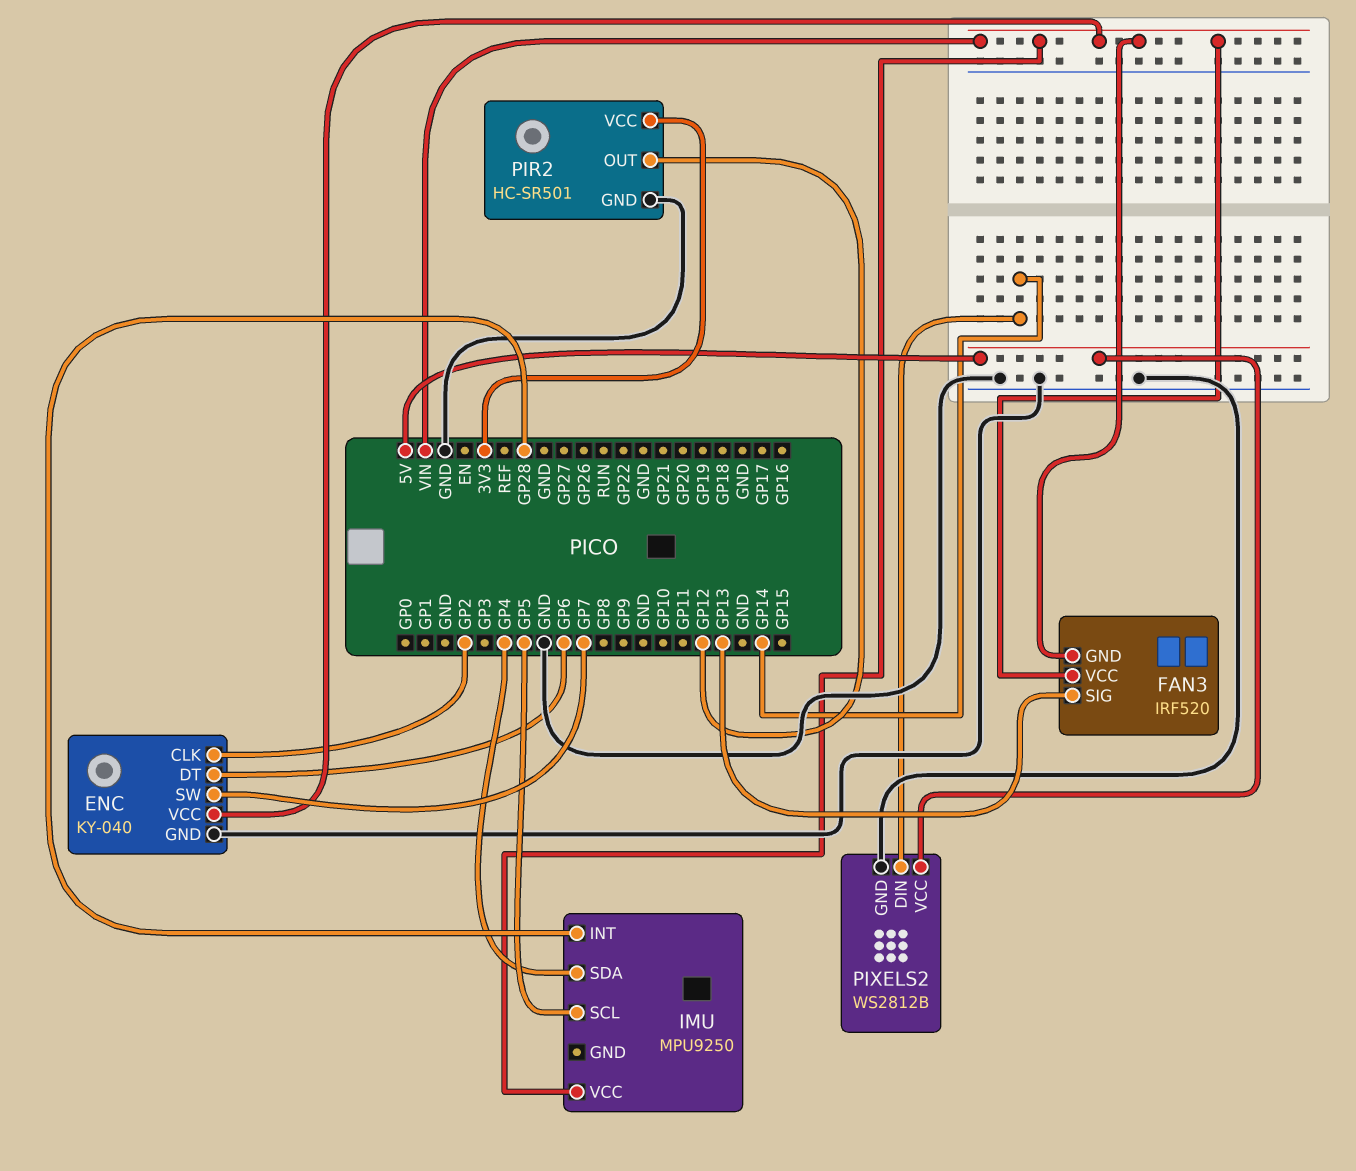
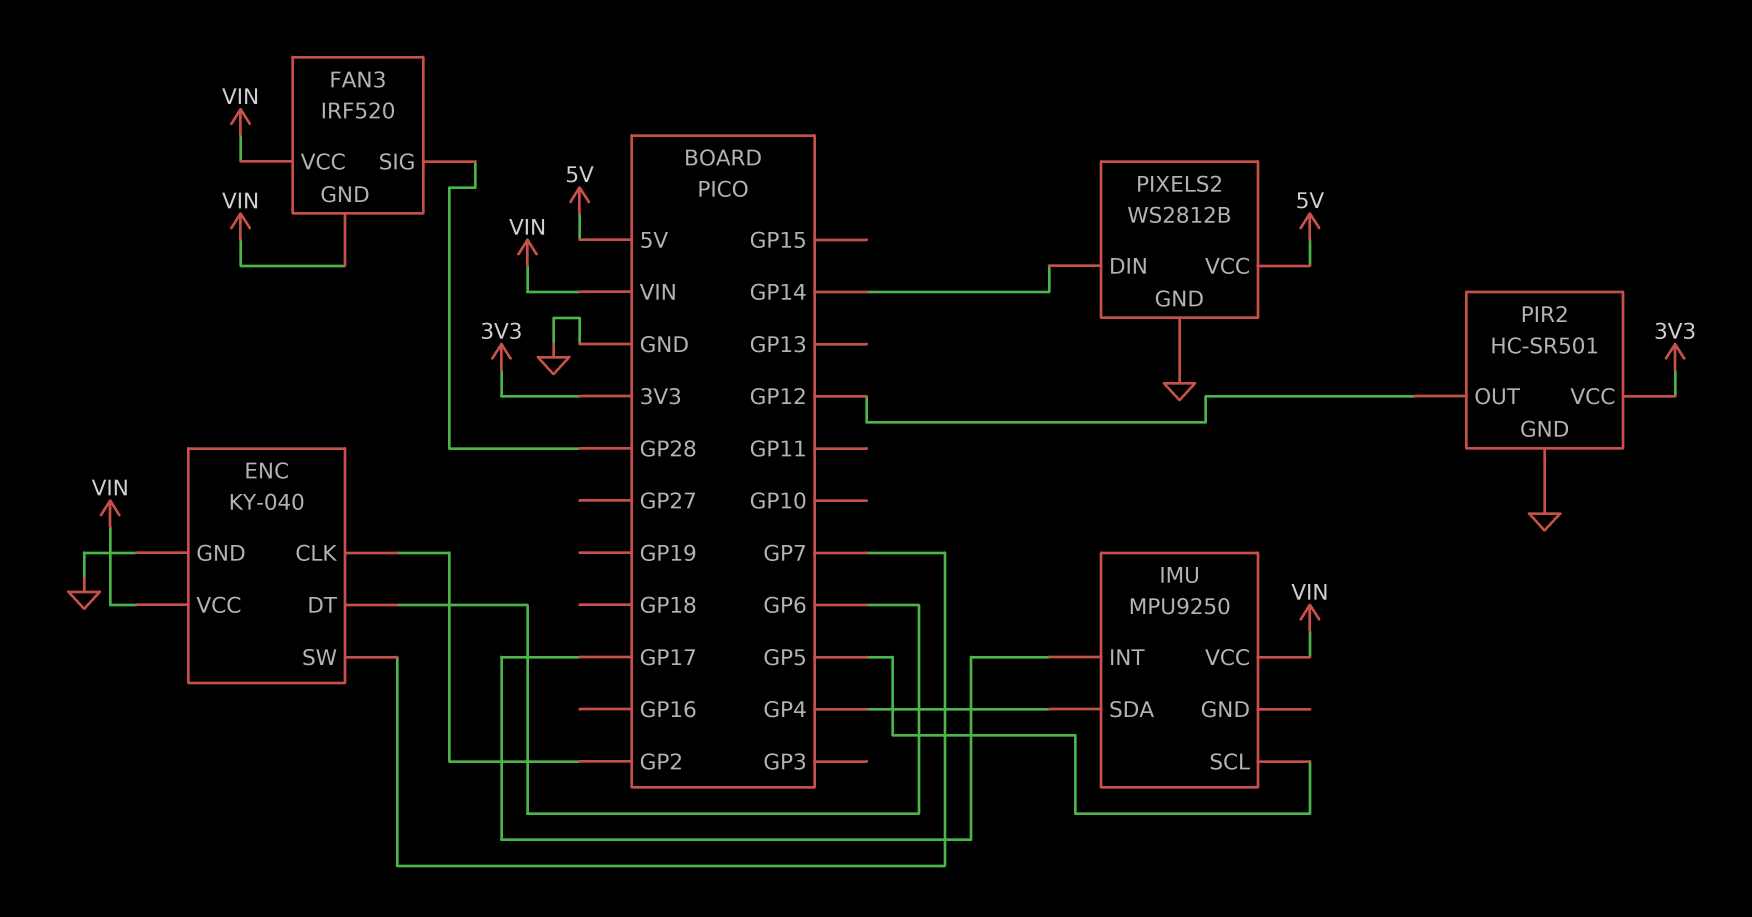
FAN3 pin SIG: GP13 -> GP28
IMU pin INT: GP28 -> GP17

